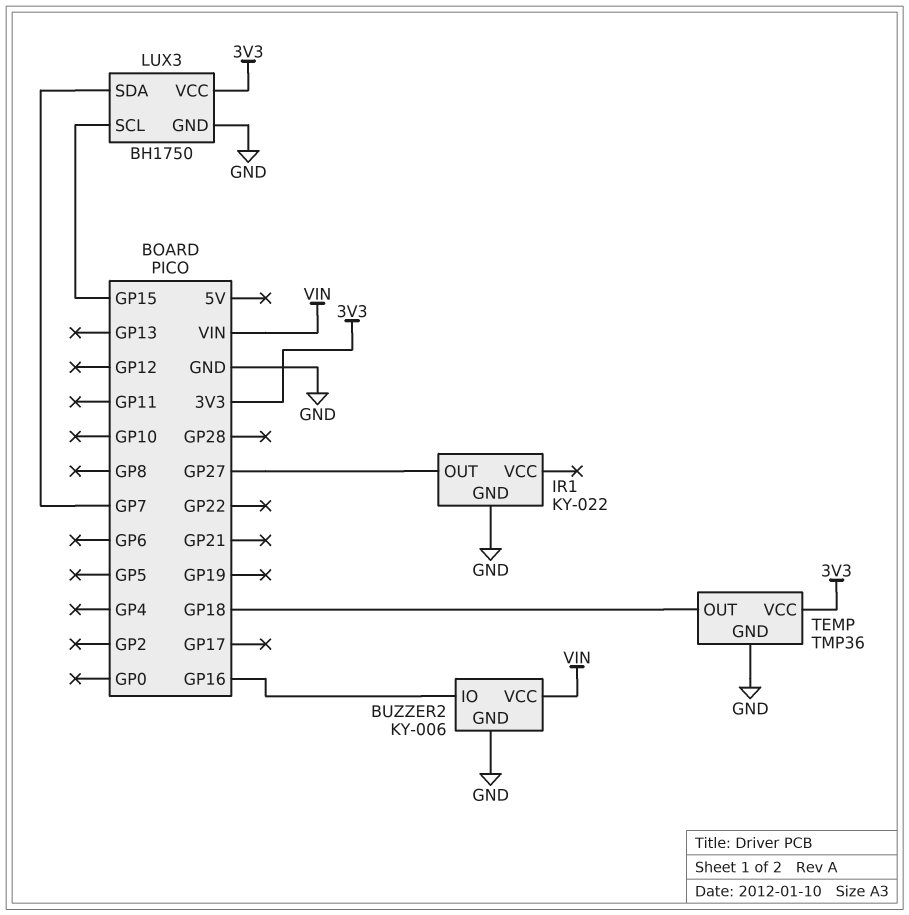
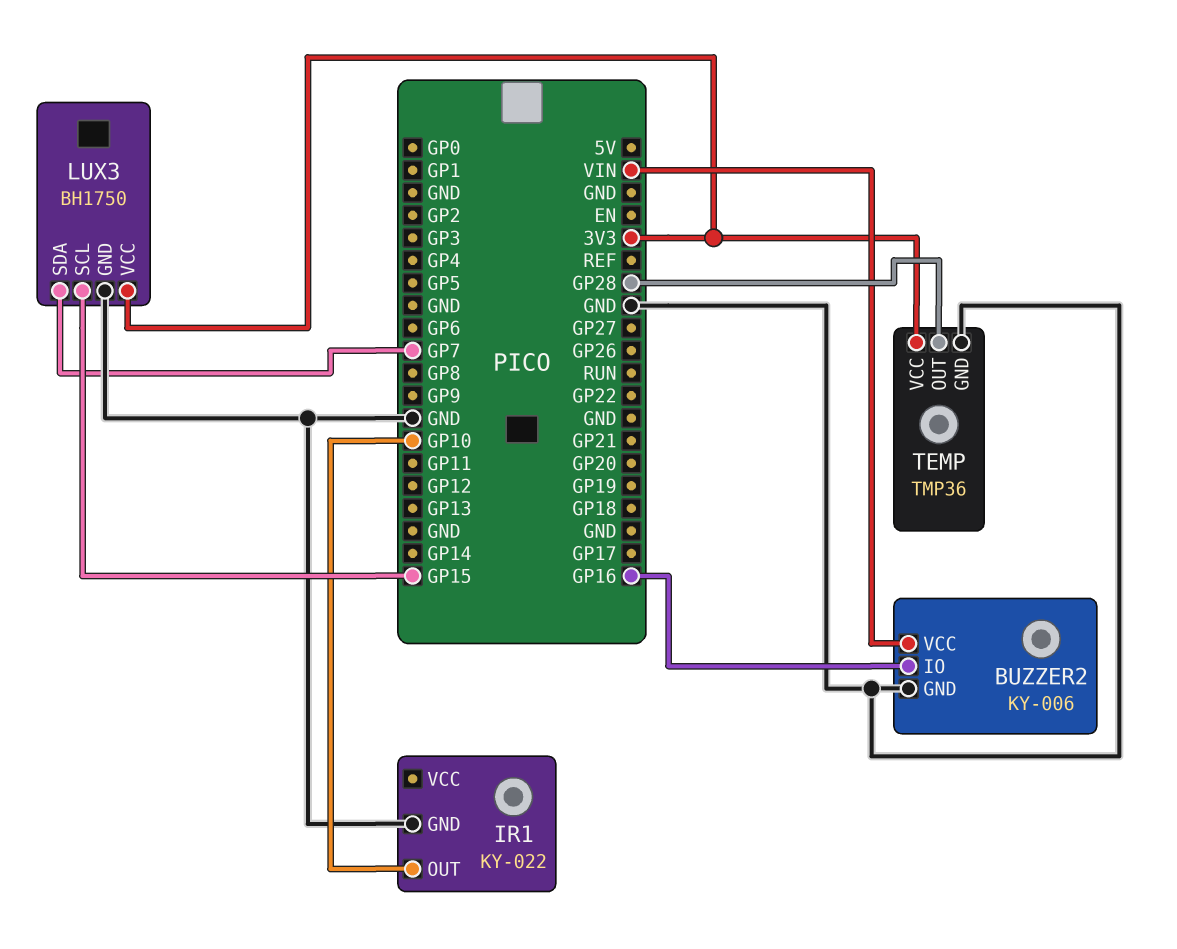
IR1 pin OUT: GP27 -> GP10
TEMP pin OUT: GP18 -> GP28

